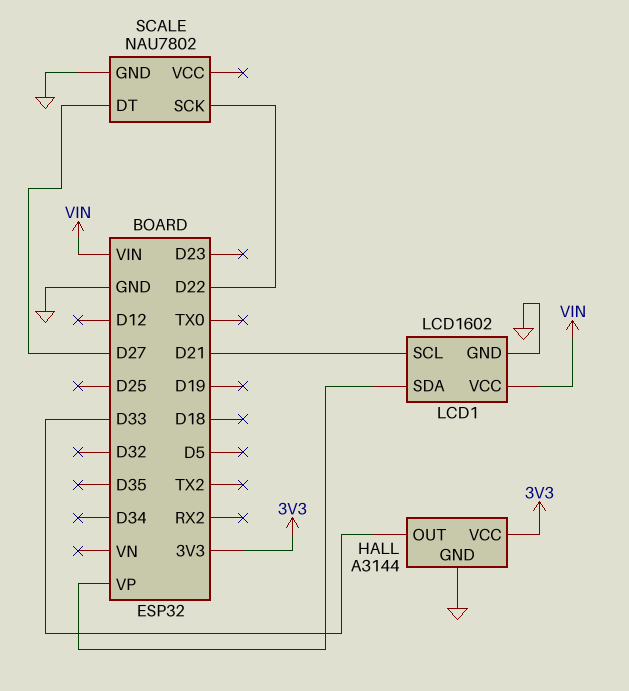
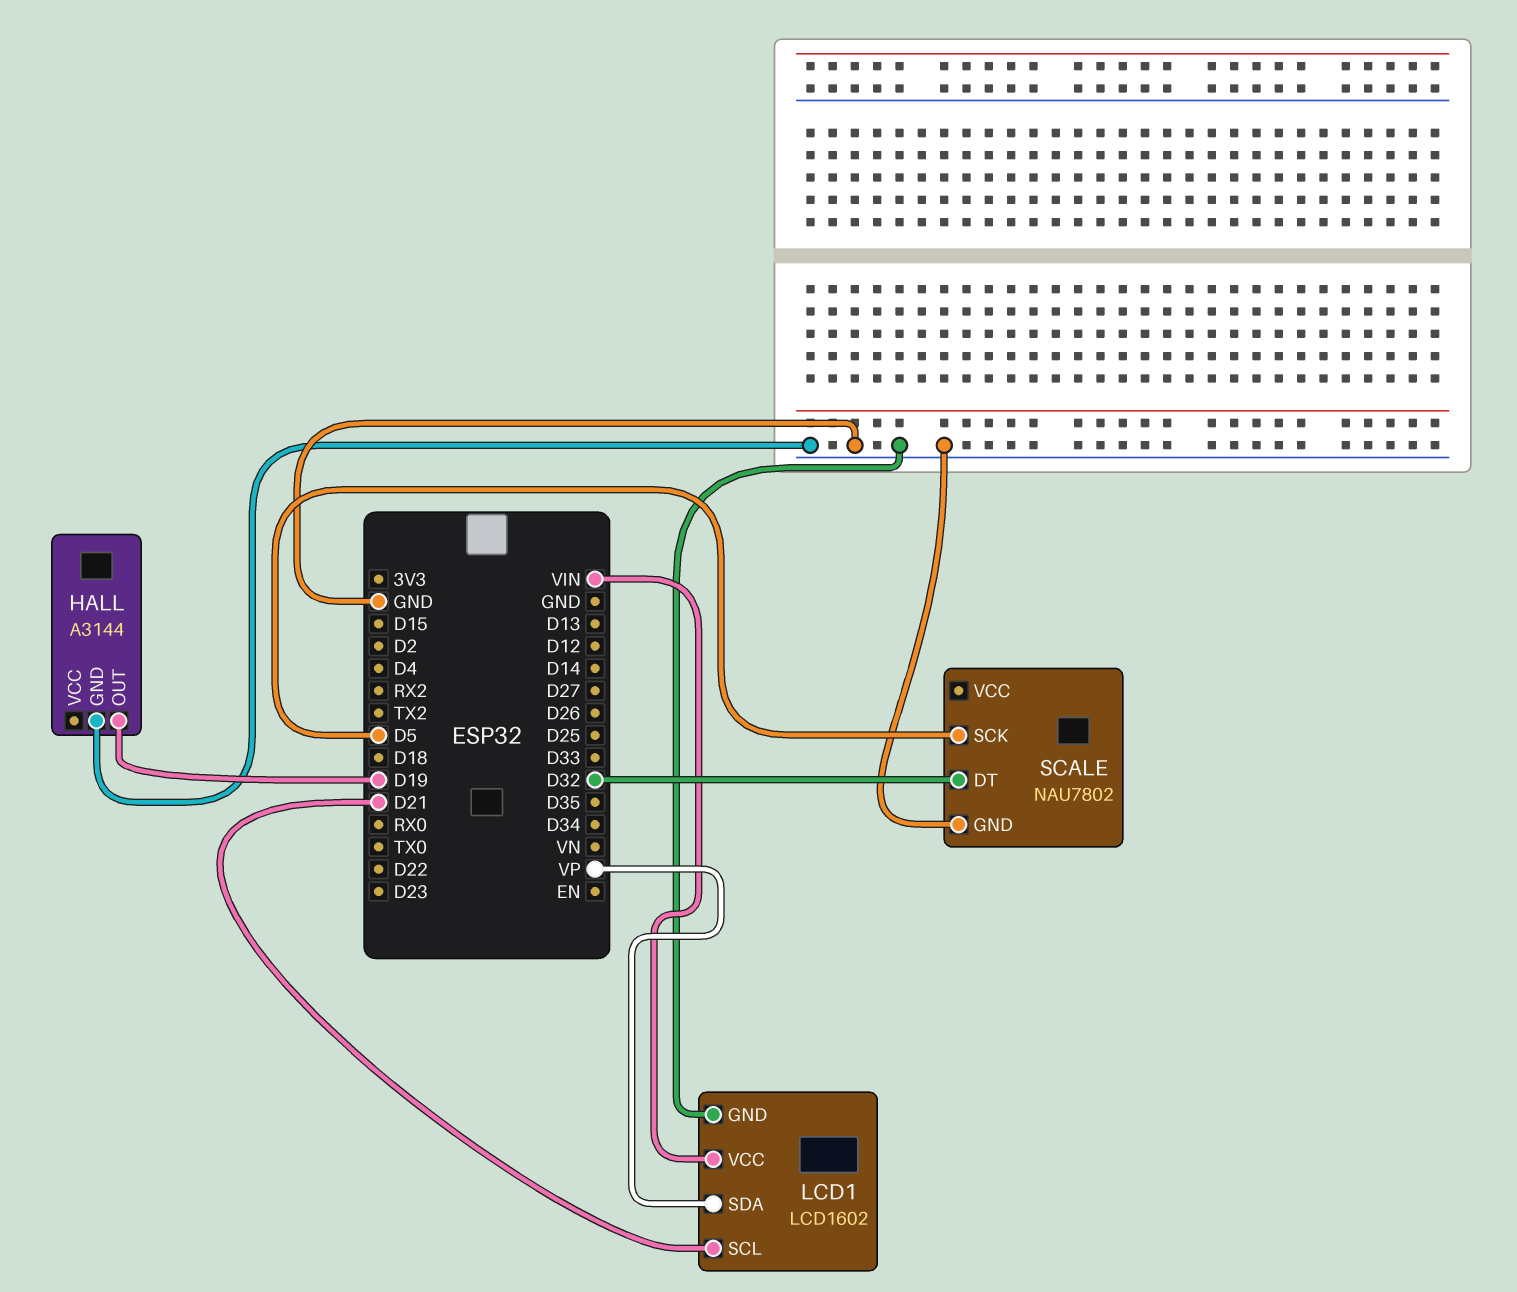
HALL pin OUT: D33 -> D19
HALL pin VCC: 3V3 -> none
SCALE pin DT: D27 -> D32
SCALE pin SCK: D22 -> D5

